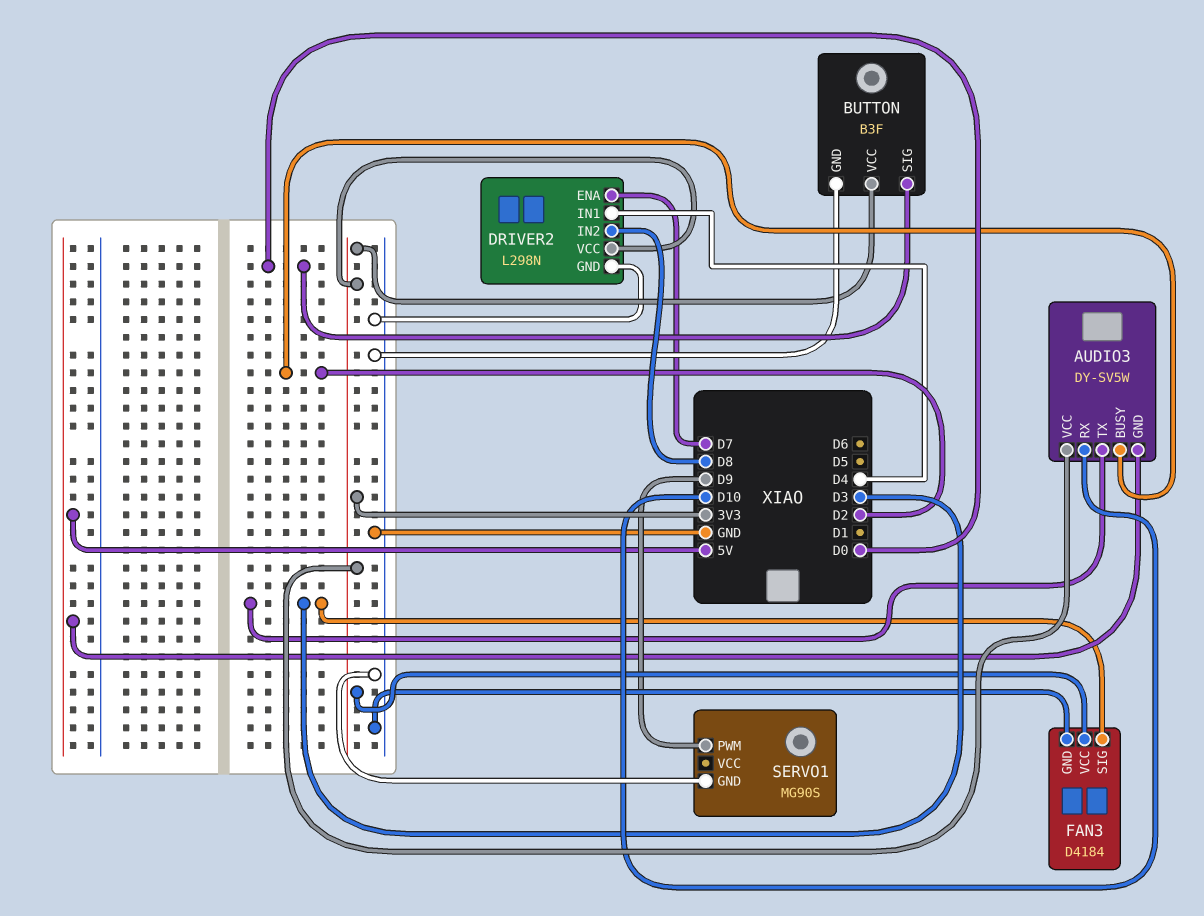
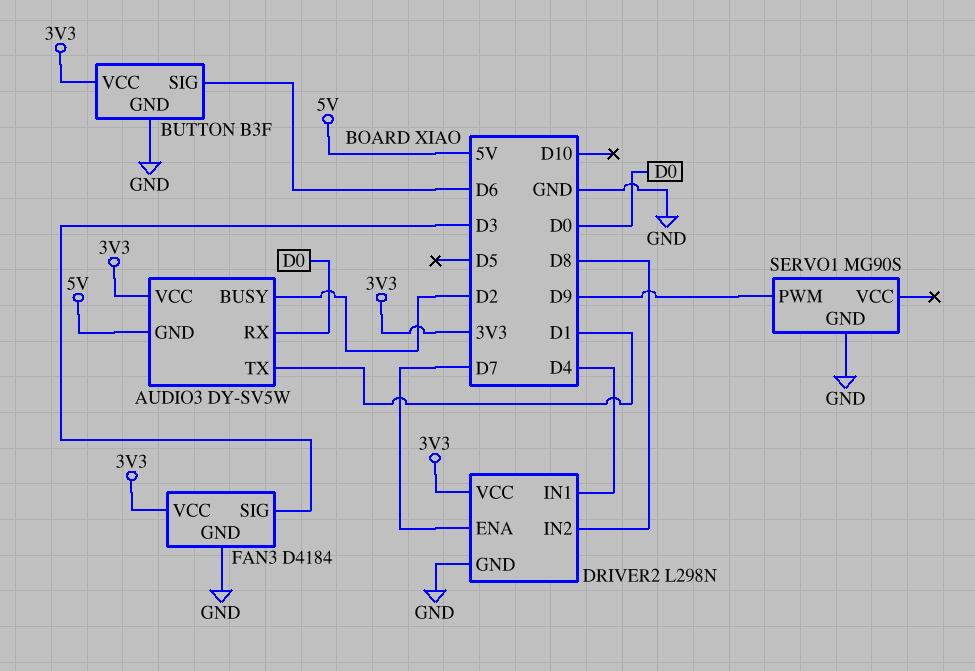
AUDIO3 pin RX: D10 -> D0
AUDIO3 pin TX: D3 -> D1
BUTTON pin SIG: D0 -> D6

